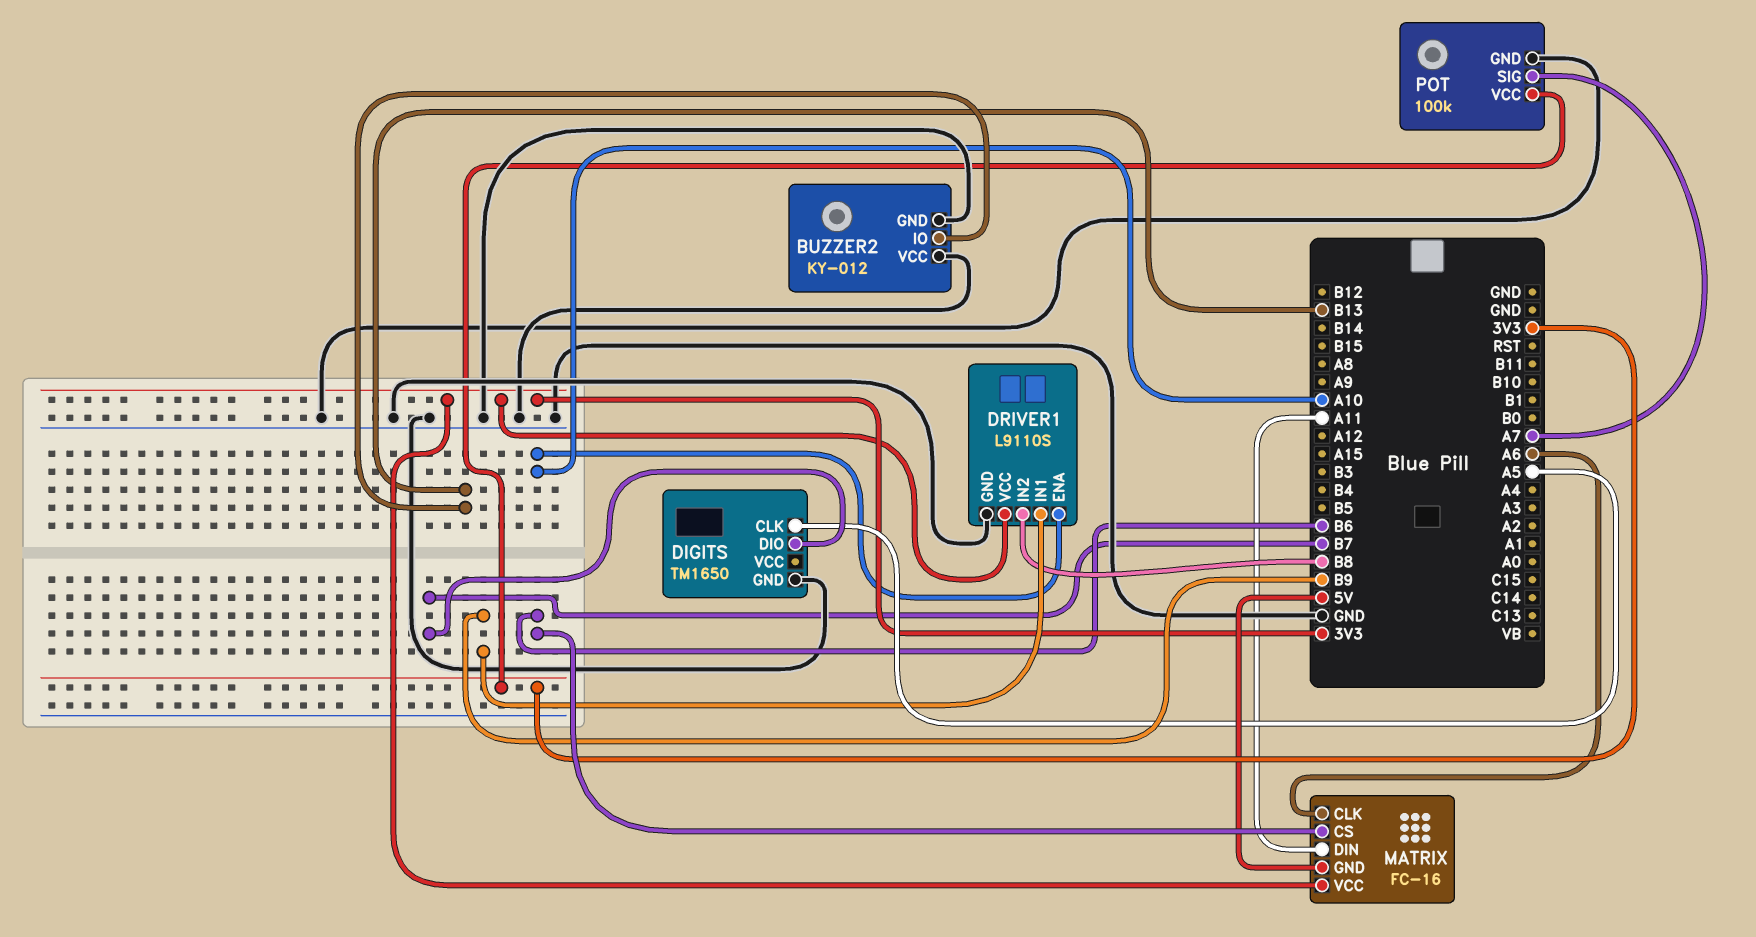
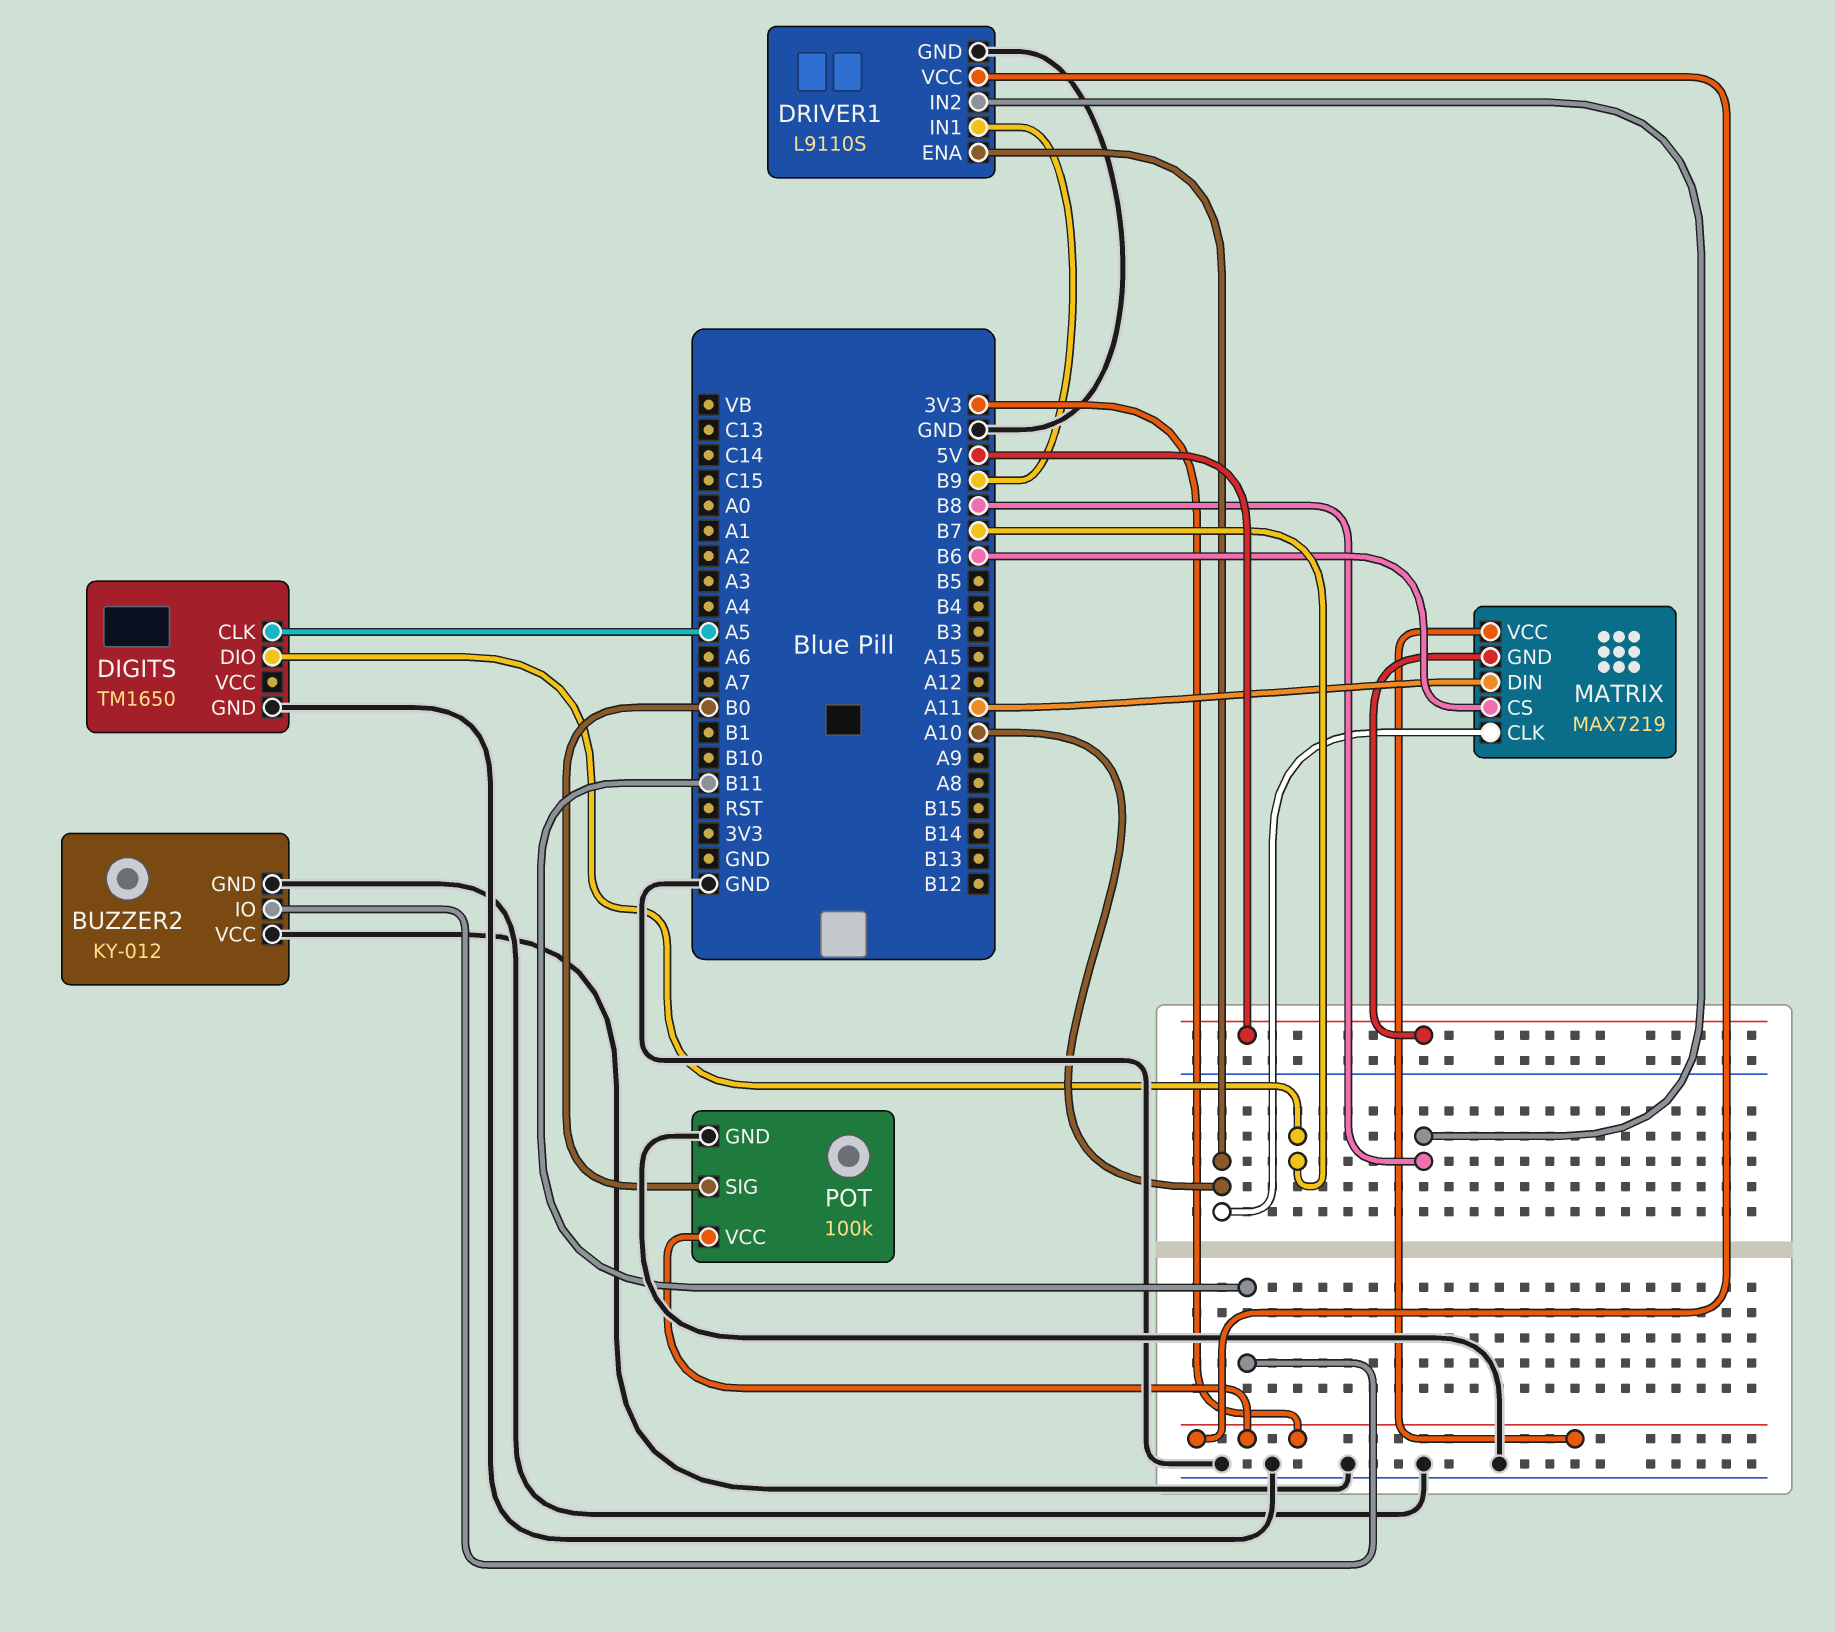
BUZZER2 pin IO: B13 -> B11
MATRIX: FC-16 -> MAX7219
MATRIX pin CLK: A6 -> A10
POT pin SIG: A7 -> B0

